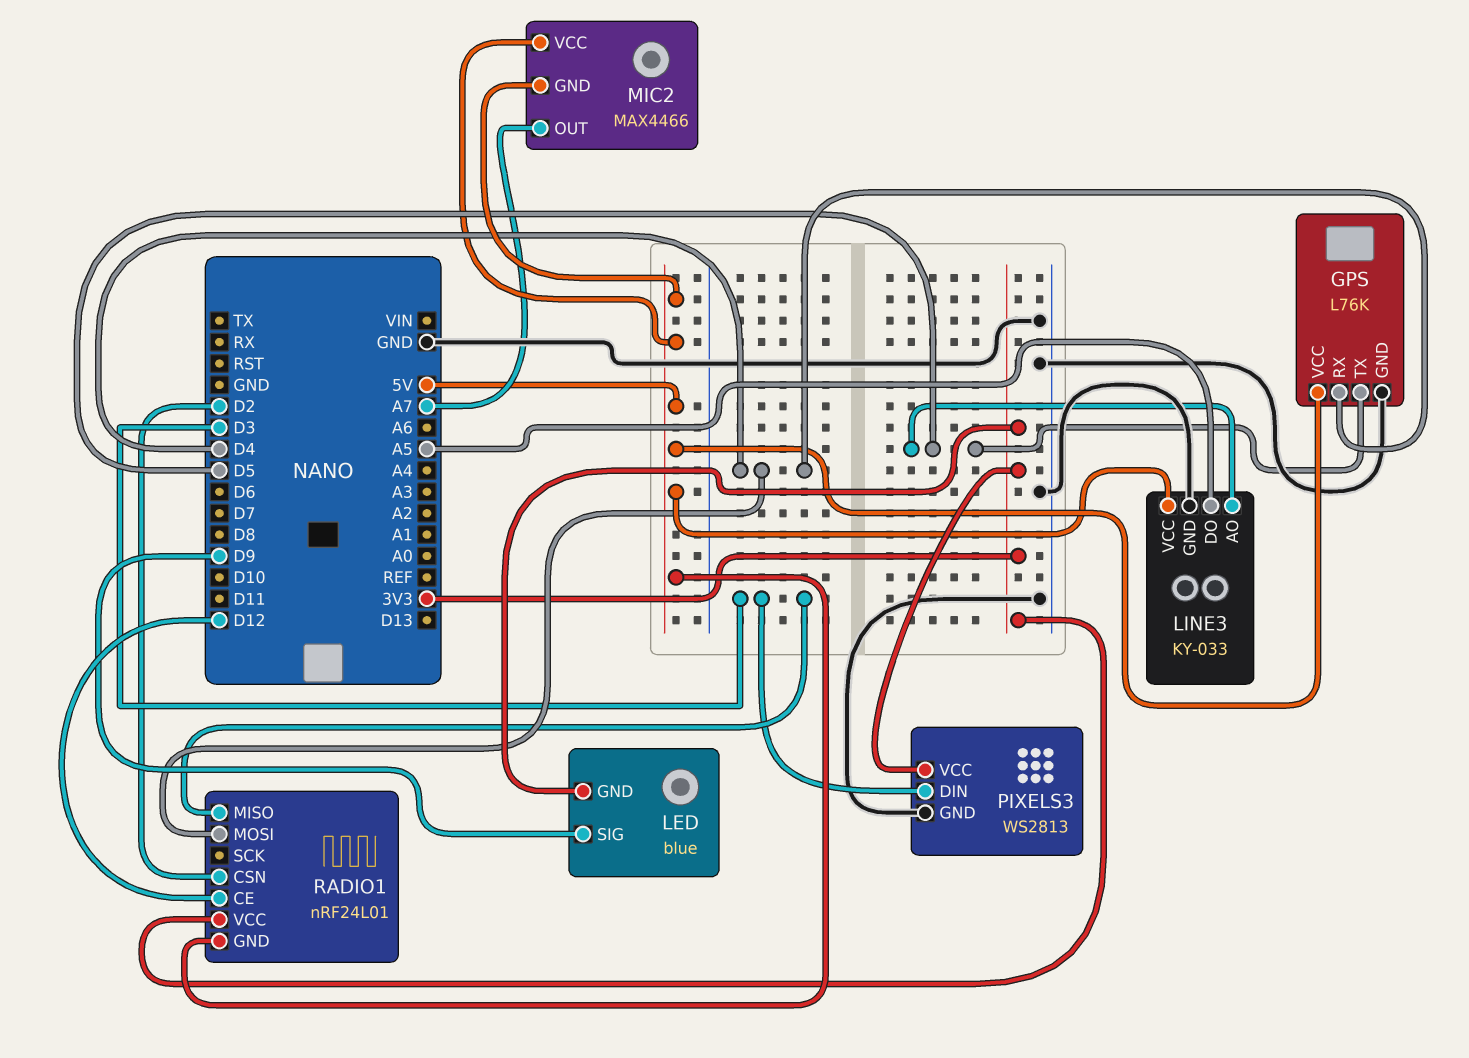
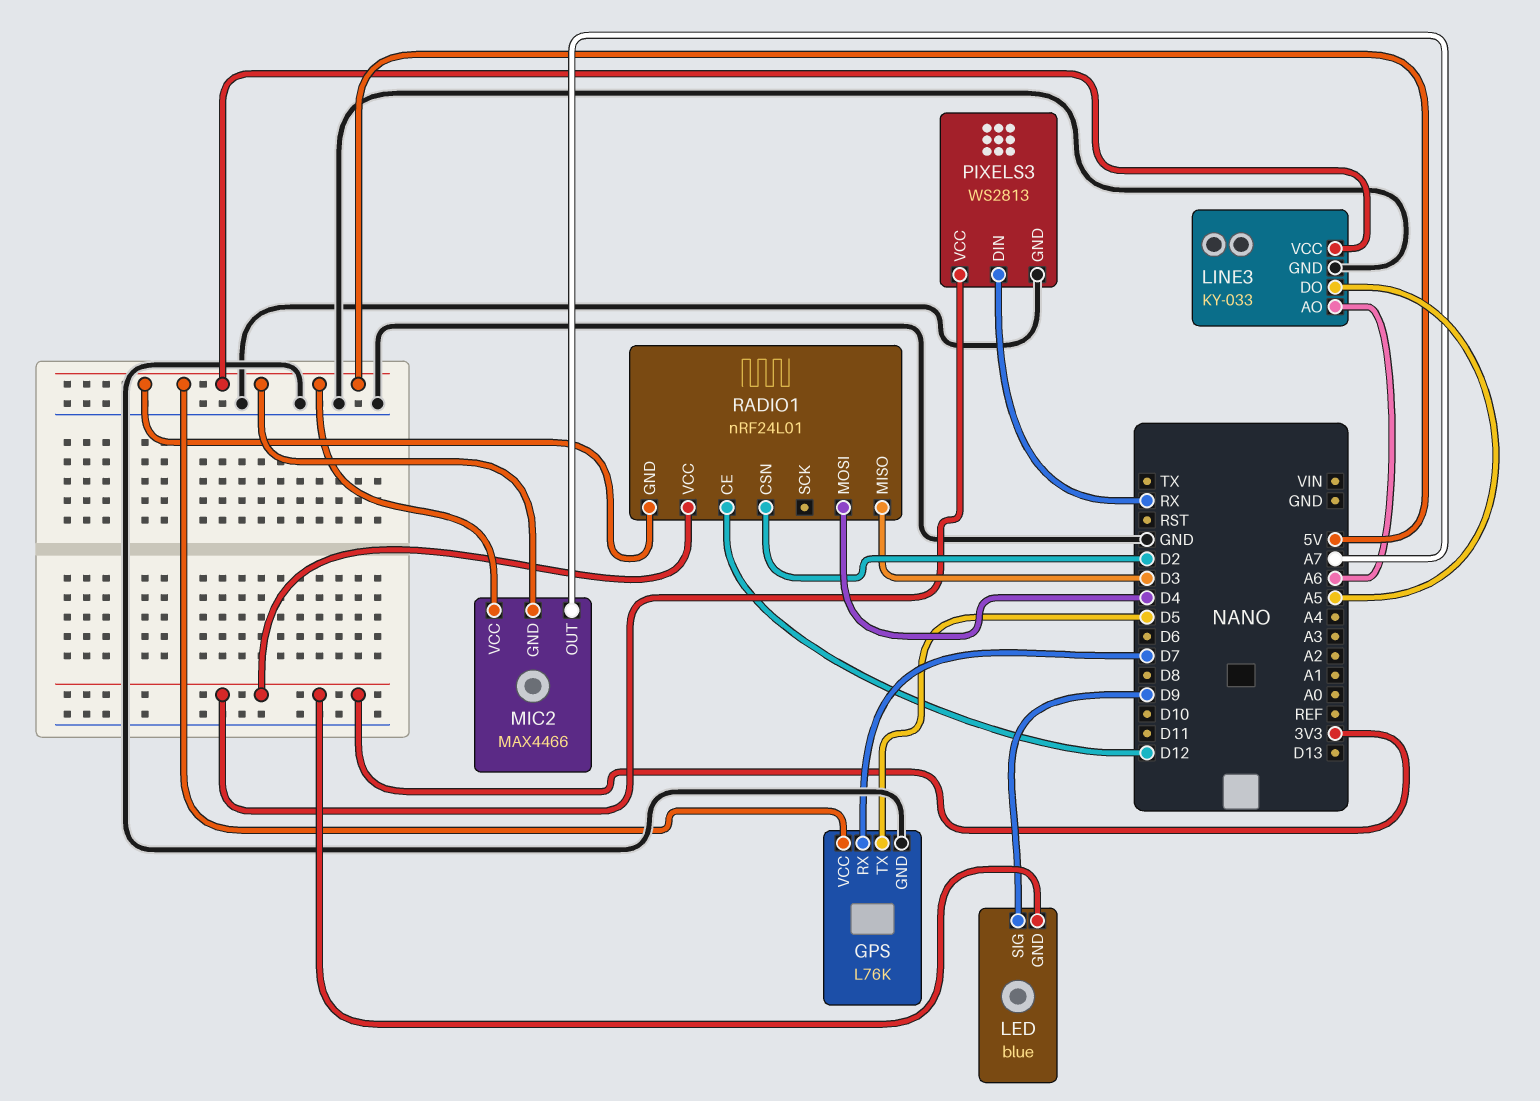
GPS pin RX: D4 -> D7
LINE3 pin AO: D5 -> A6
PIXELS3 pin DIN: D3 -> RX

